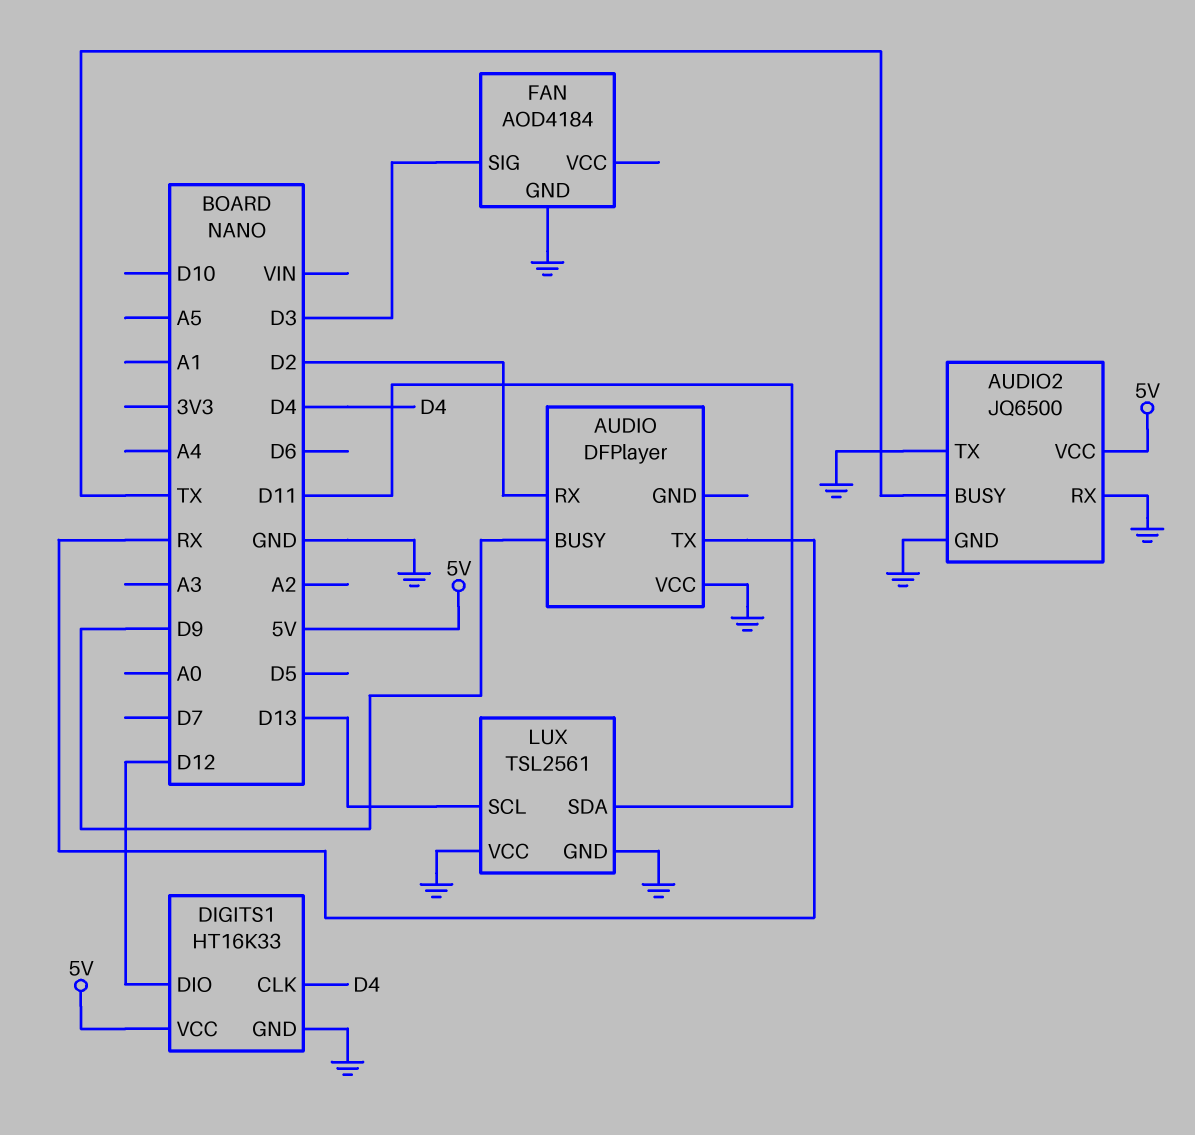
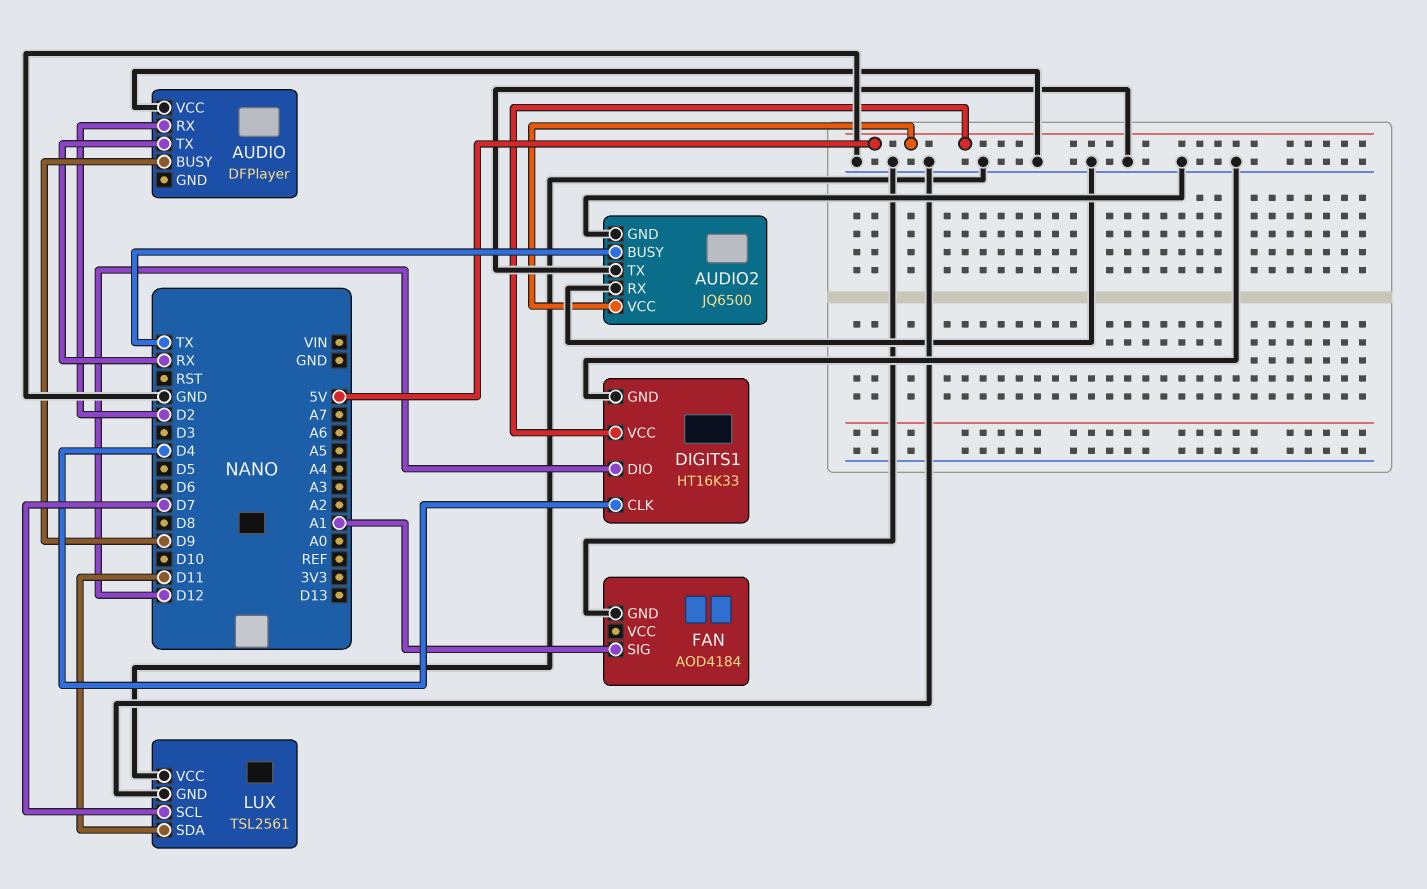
FAN pin SIG: D3 -> A1
LUX pin SCL: D13 -> D7

